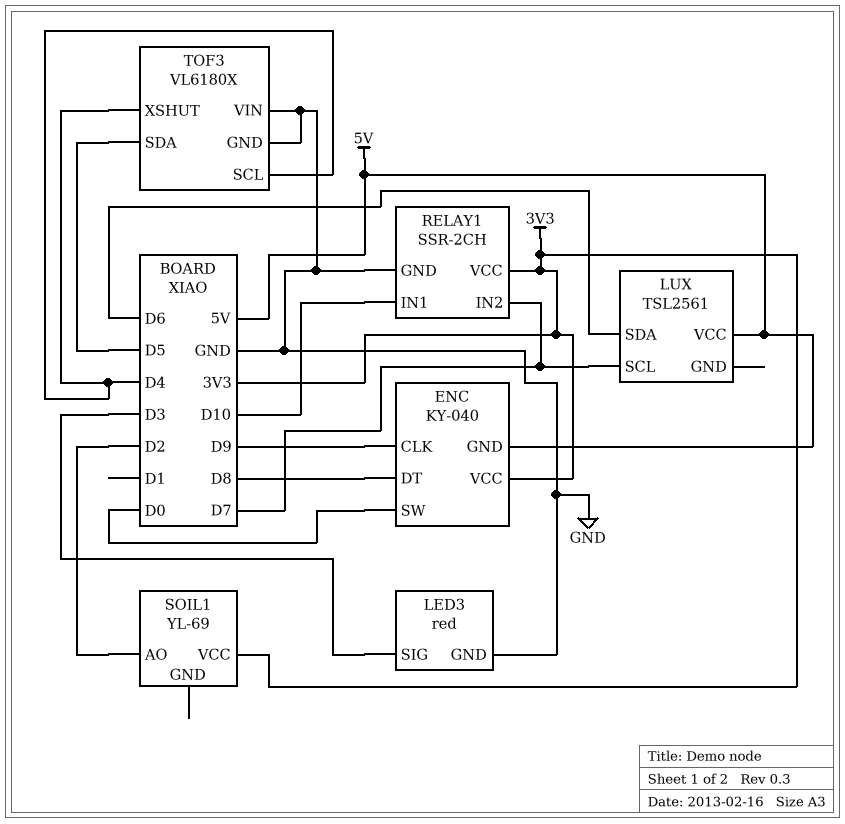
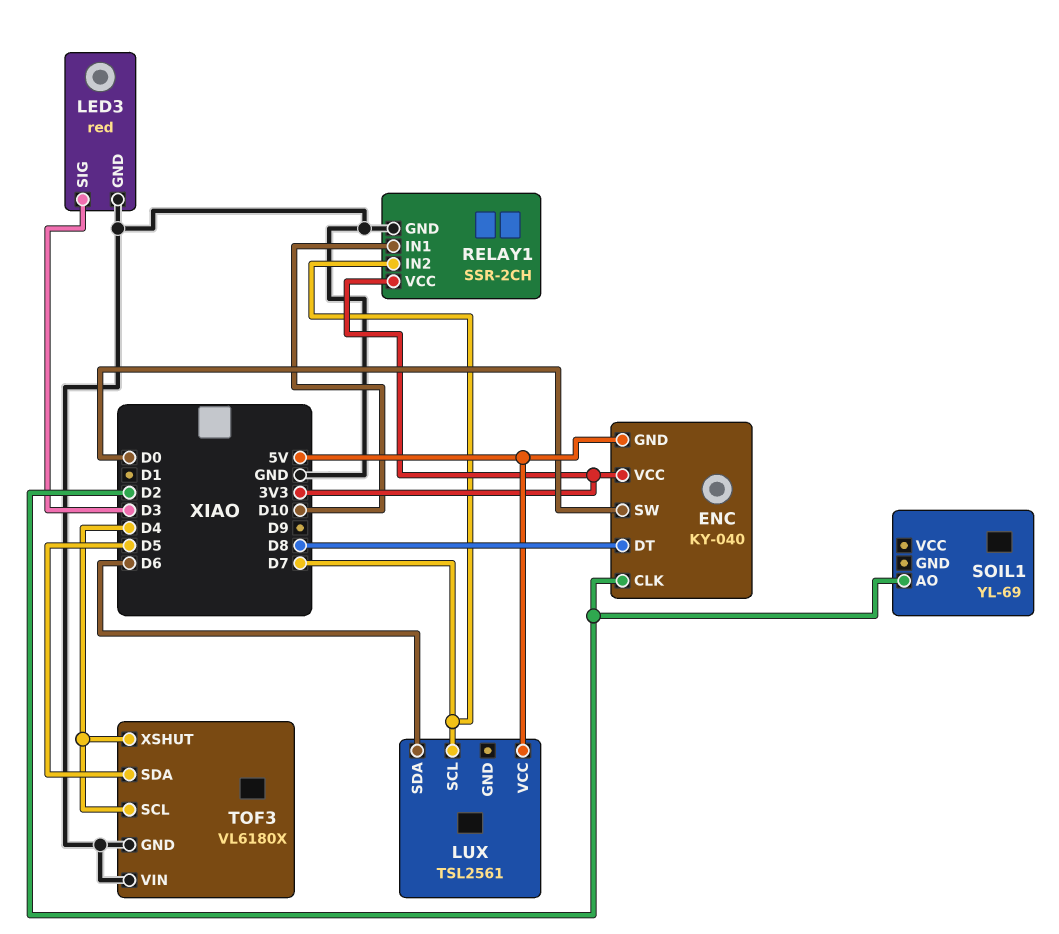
ENC pin CLK: D9 -> D2
SOIL1 pin VCC: 3V3 -> none

